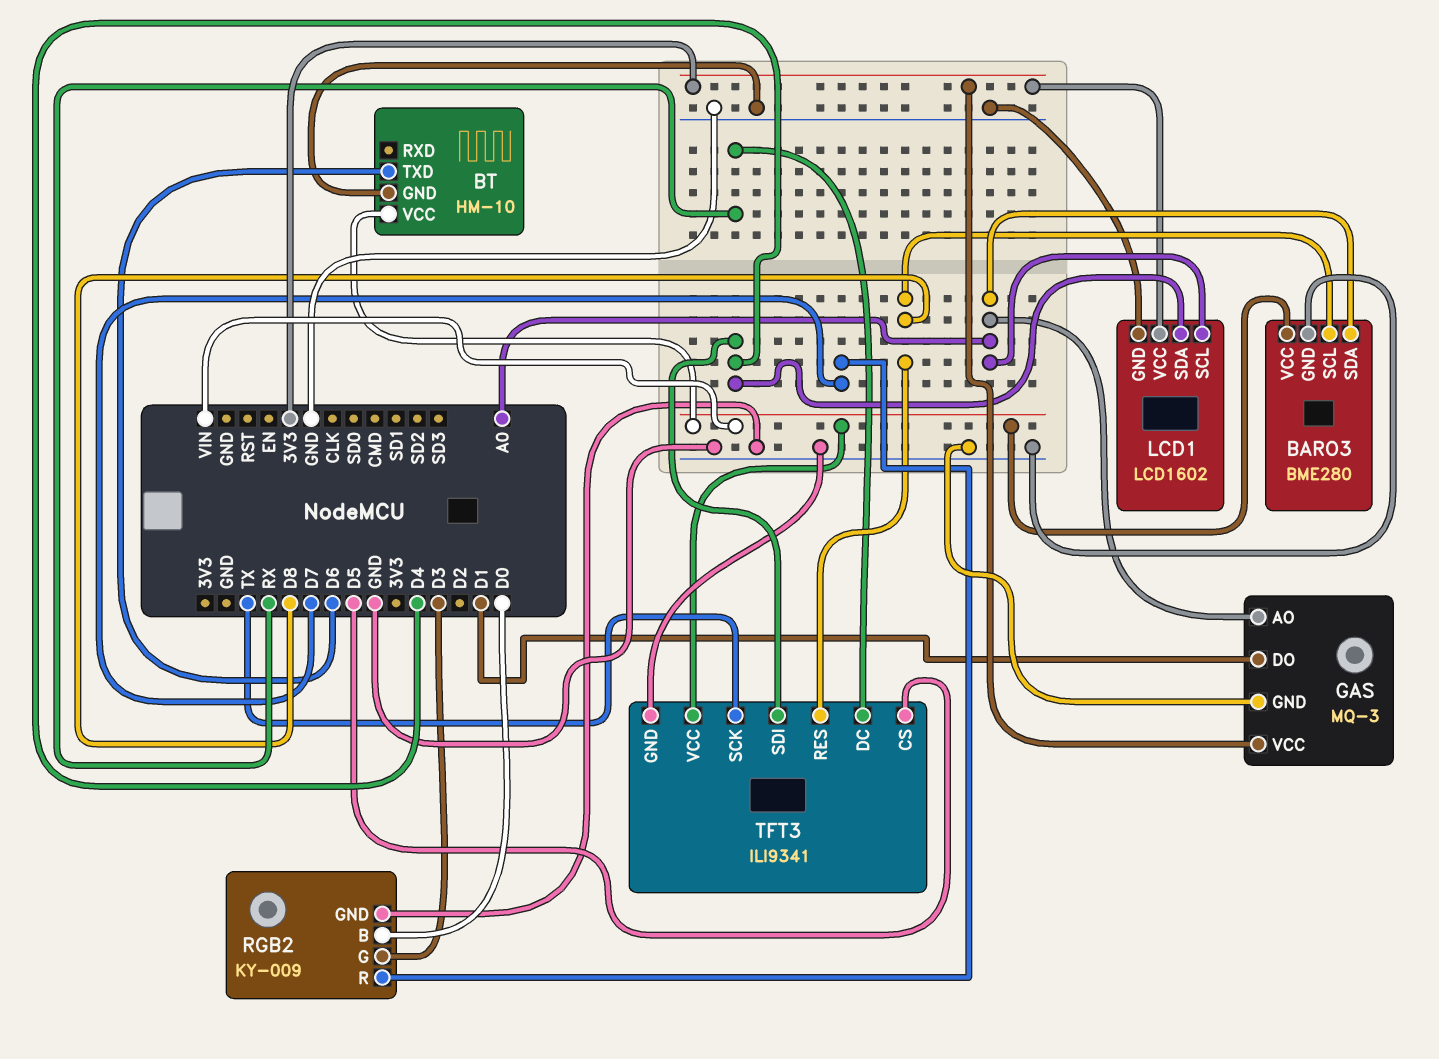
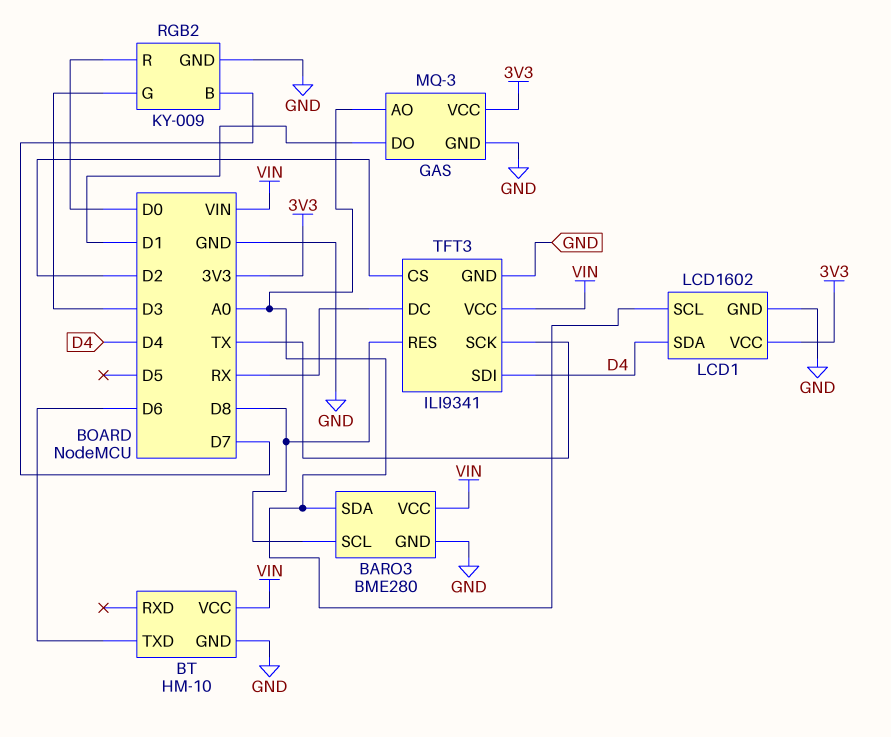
RGB2 pin B: D0 -> D7
RGB2 pin R: D7 -> D0
TFT3 pin CS: D5 -> D2

